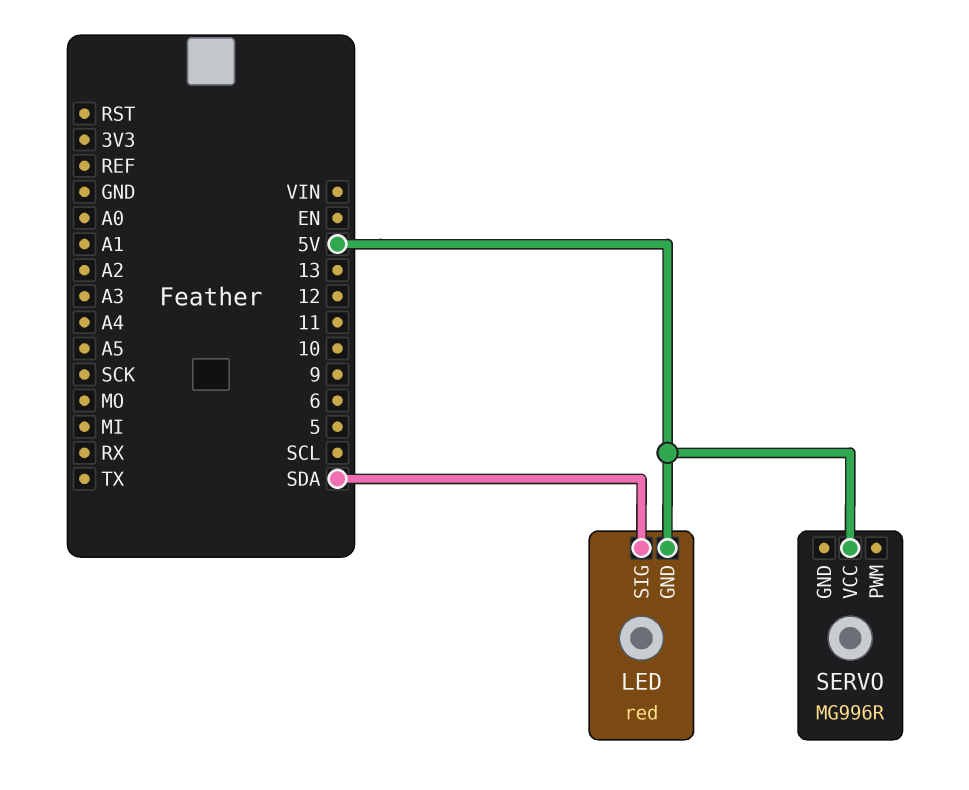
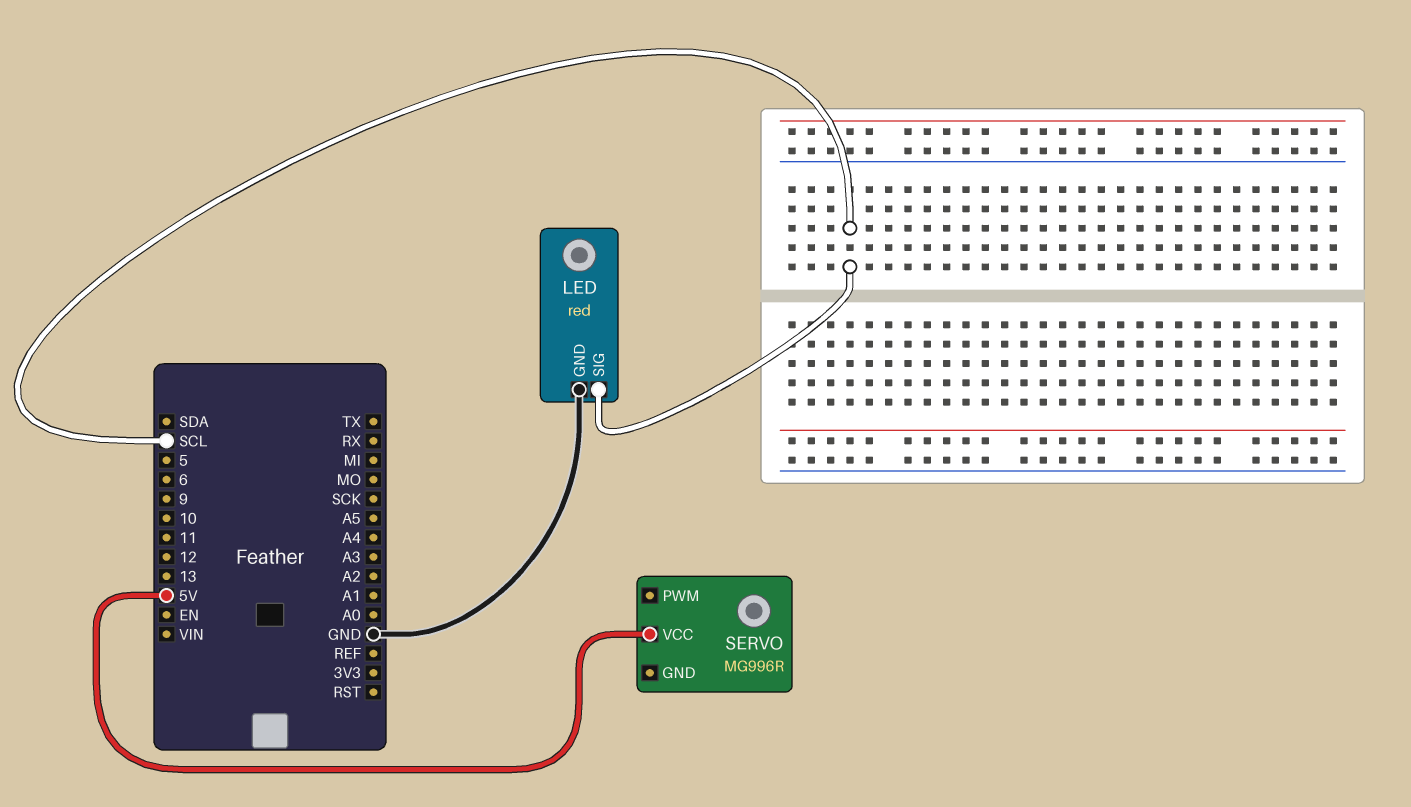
LED pin GND: 5V -> GND
LED pin SIG: SDA -> SCL

